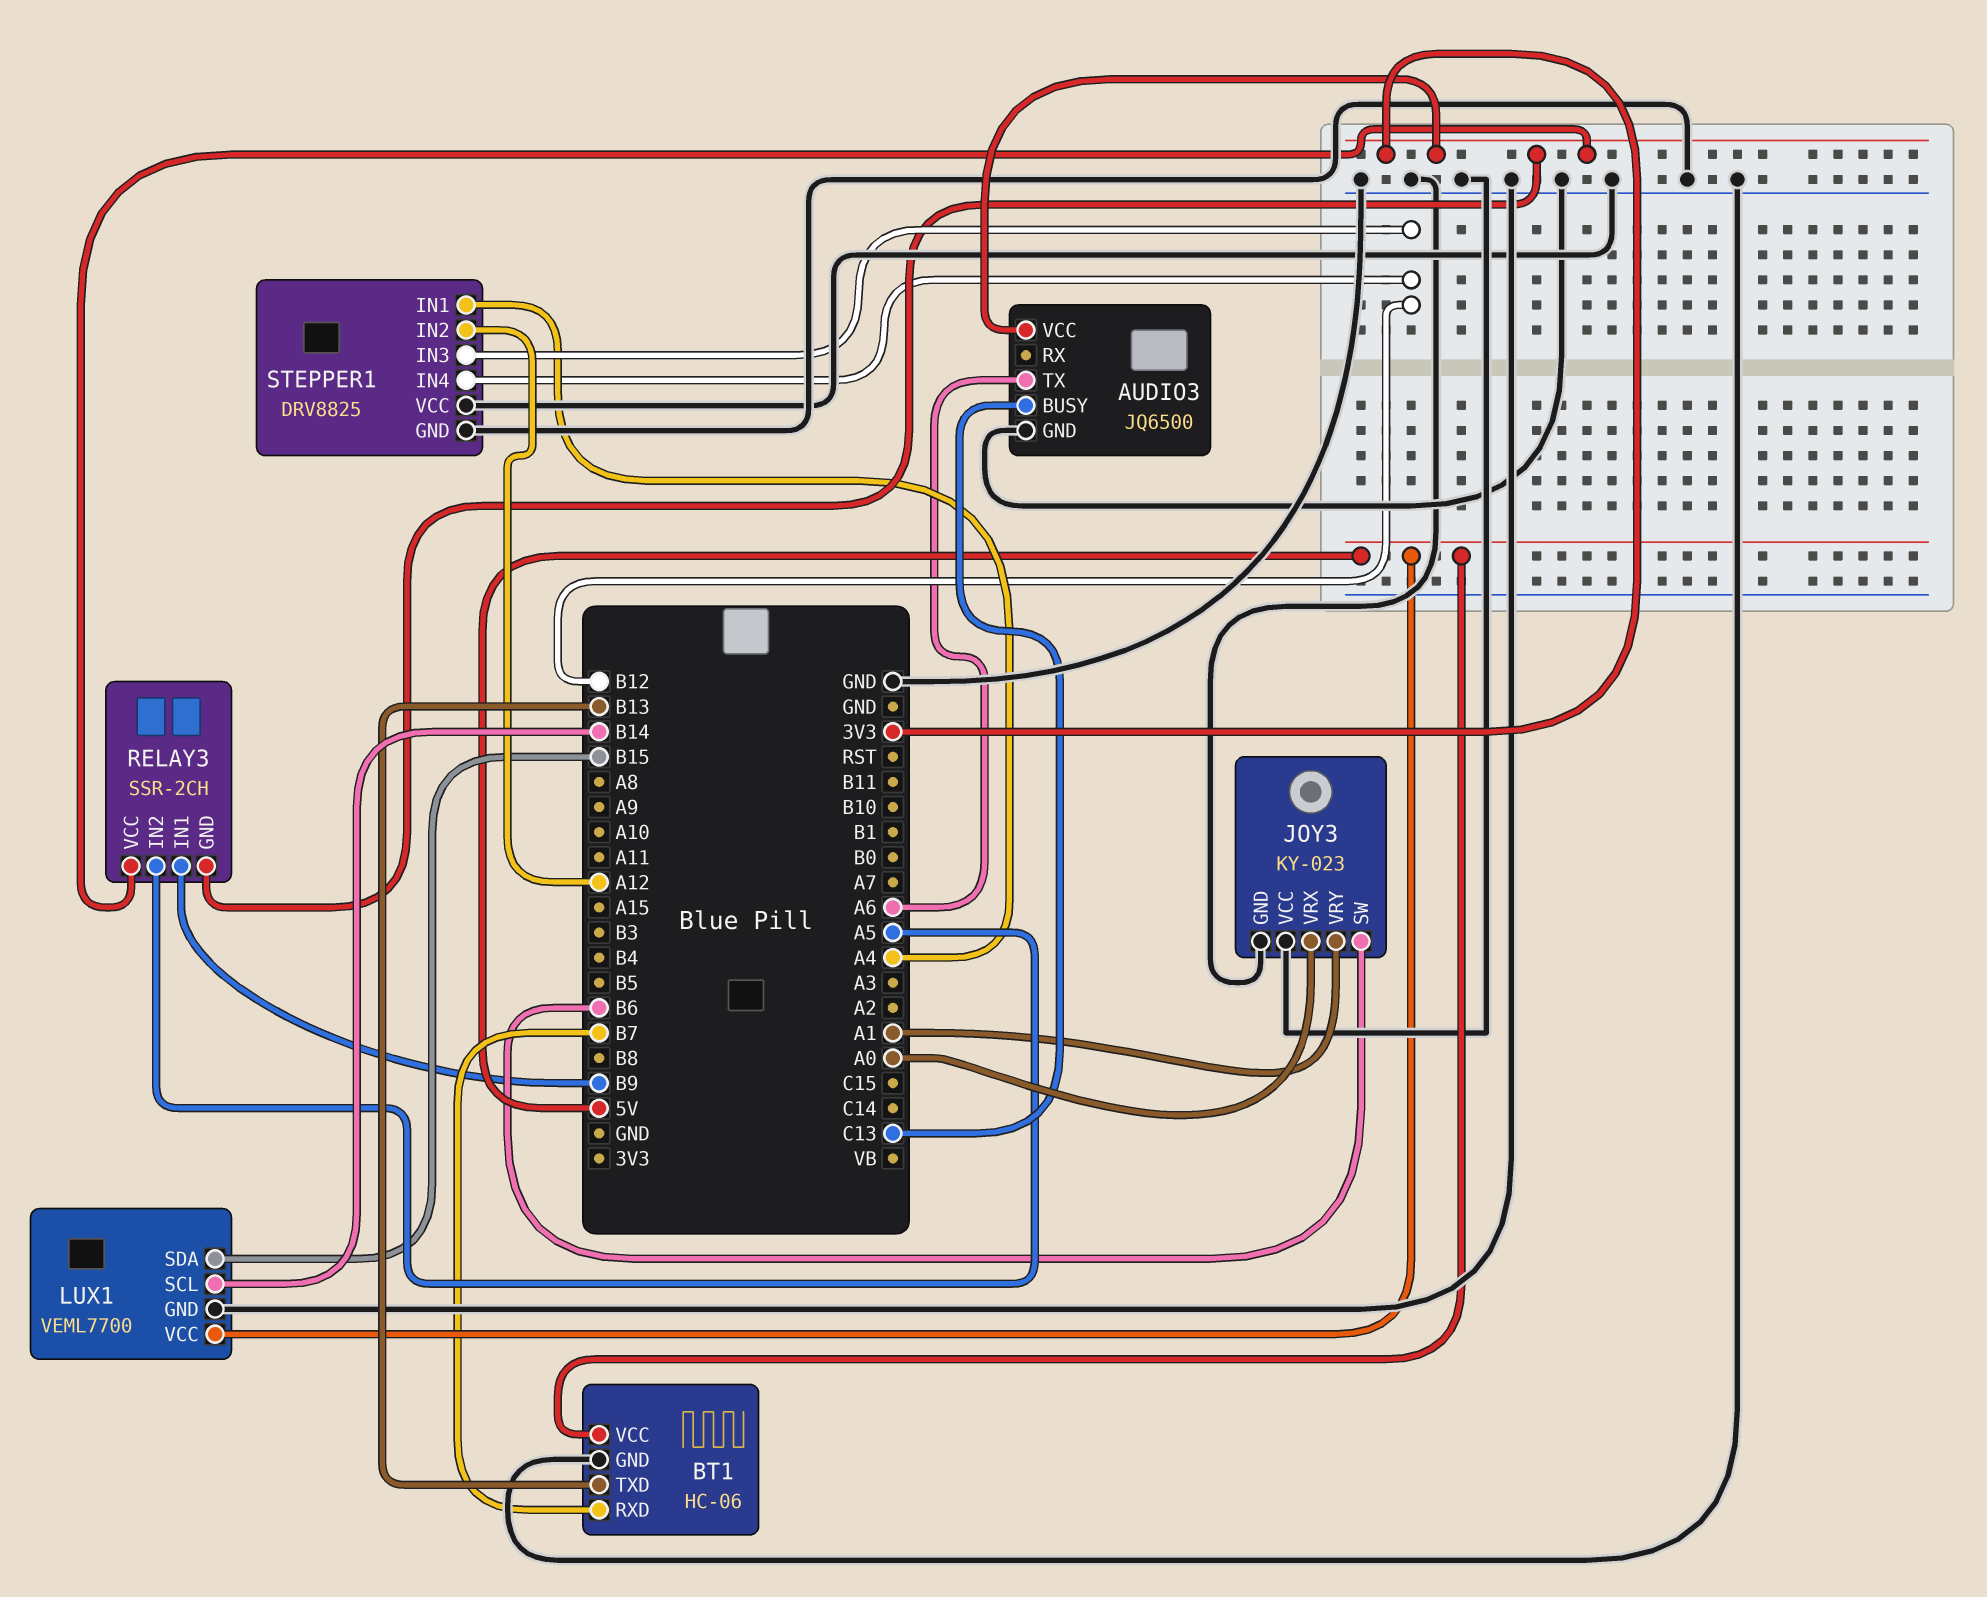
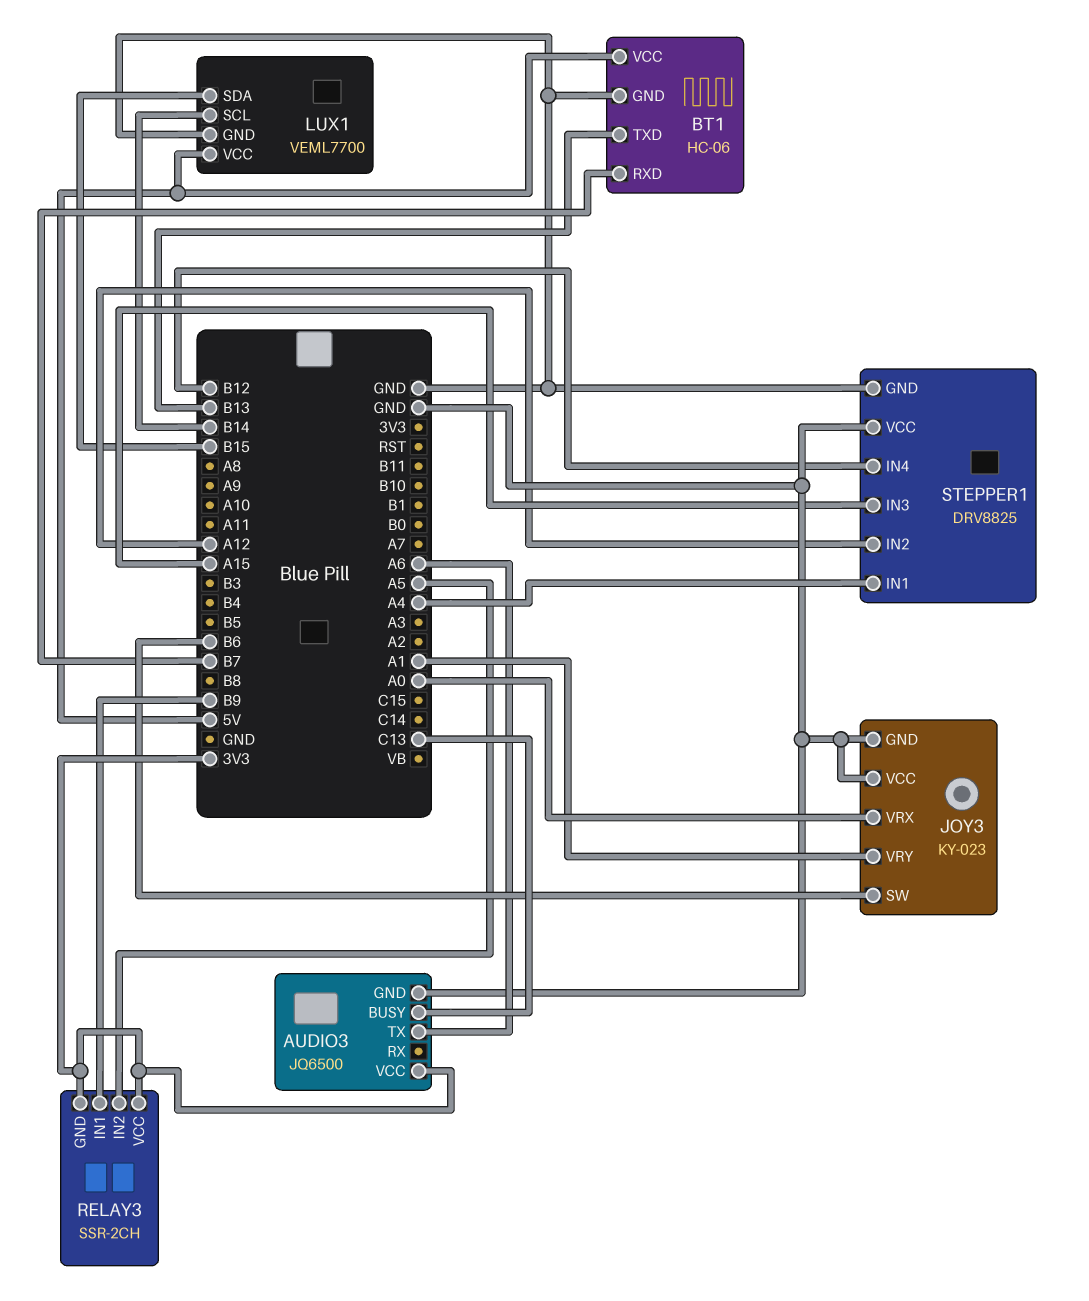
STEPPER1 pin IN3: B12 -> A15

